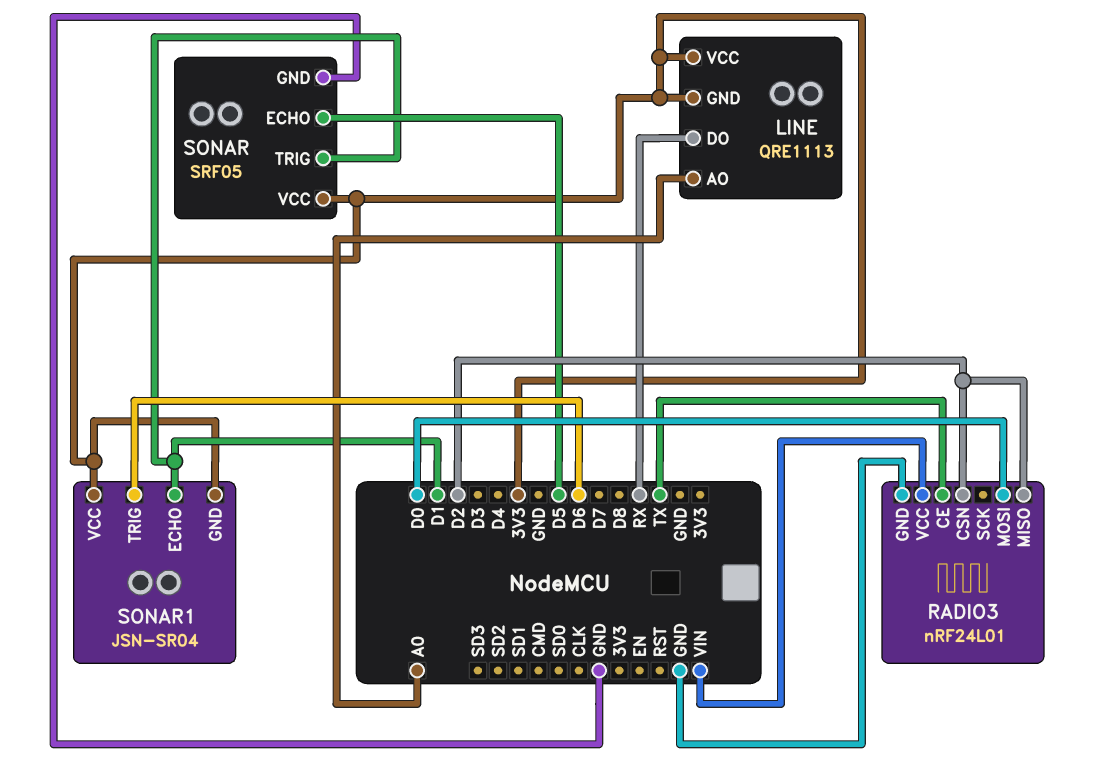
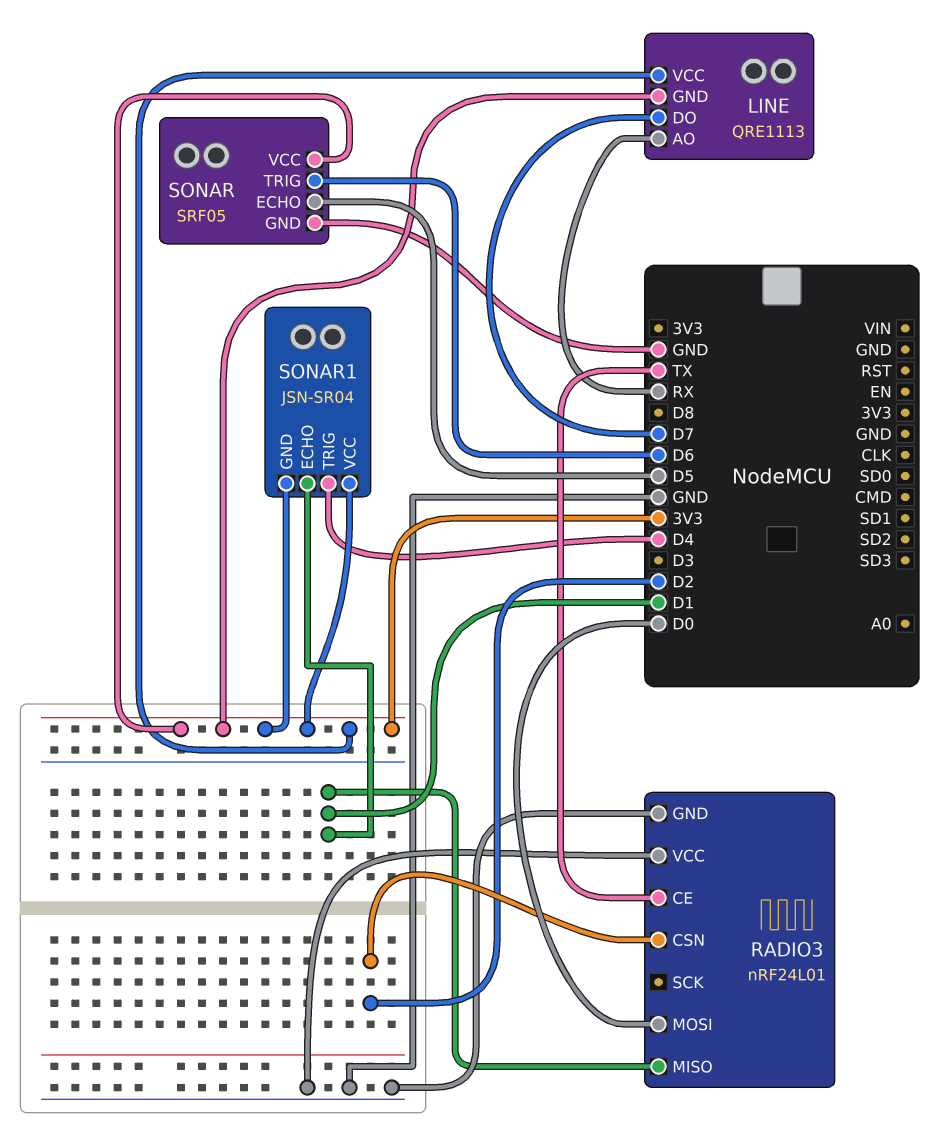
LINE pin AO: A0 -> RX
LINE pin DO: RX -> D7
RADIO3 pin MISO: D2 -> D1
RADIO3 pin VCC: VIN -> GND
SONAR pin TRIG: D1 -> D6
SONAR1 pin TRIG: D6 -> D4

